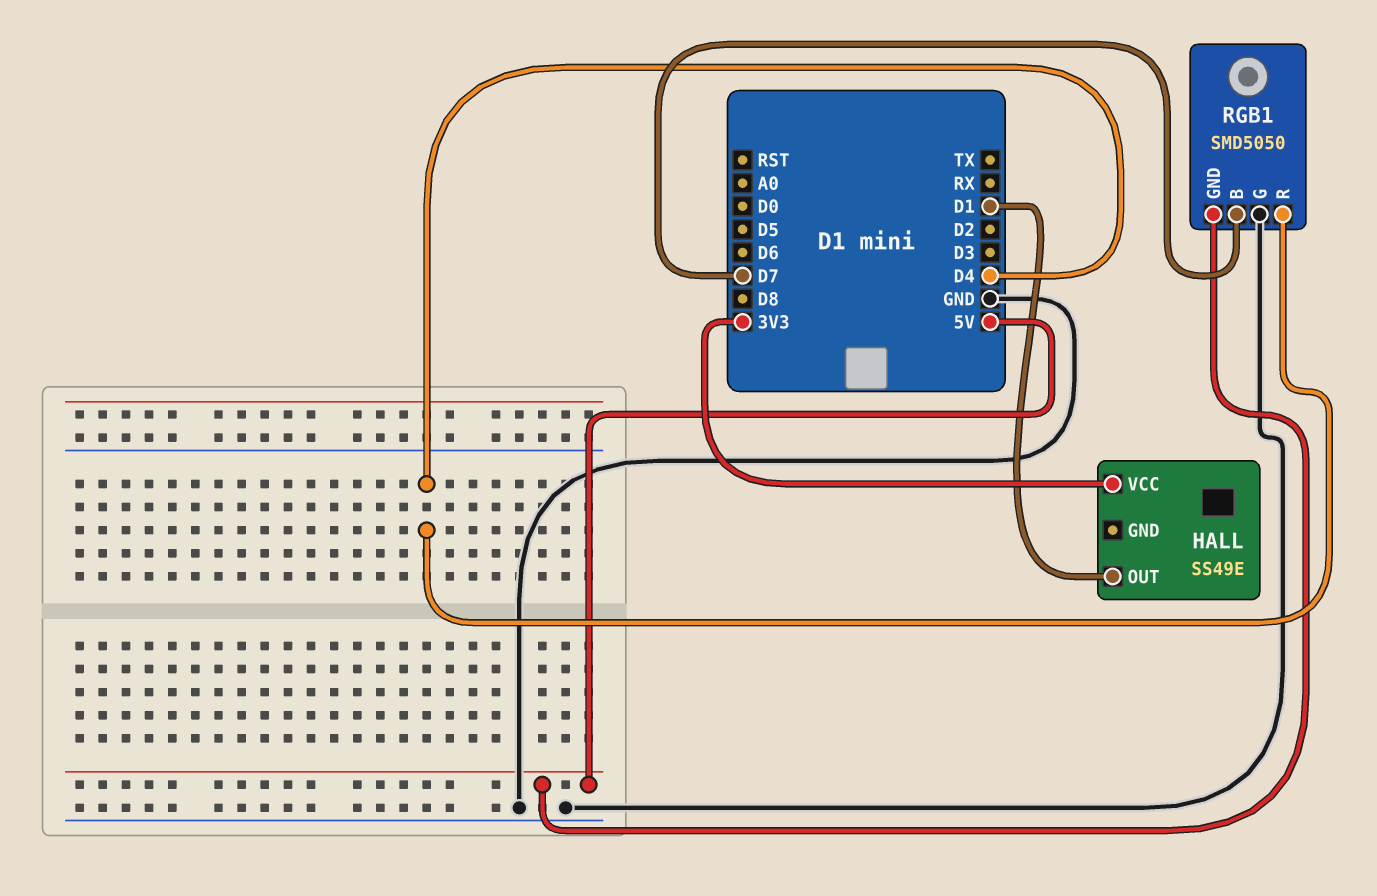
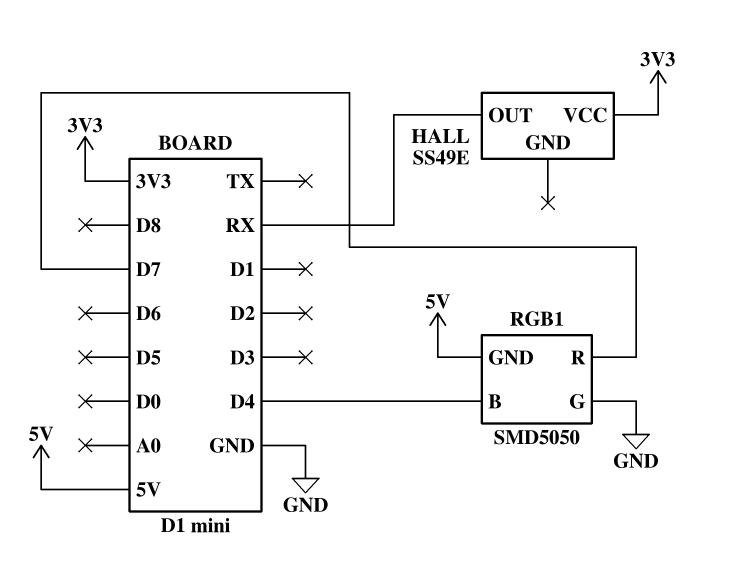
HALL pin OUT: D1 -> RX
RGB1 pin B: D7 -> D4
RGB1 pin R: D4 -> D7

